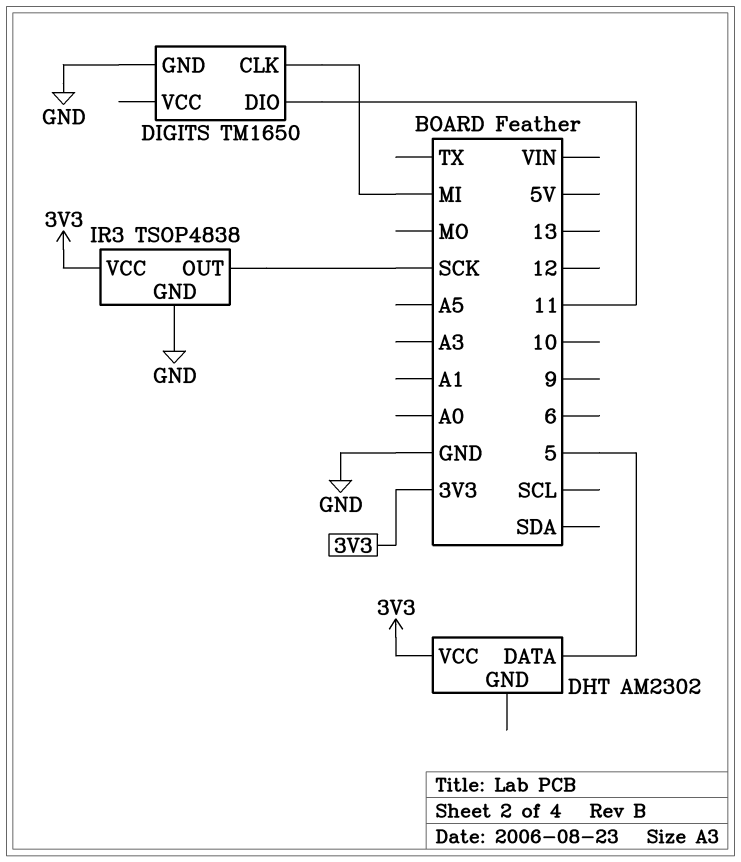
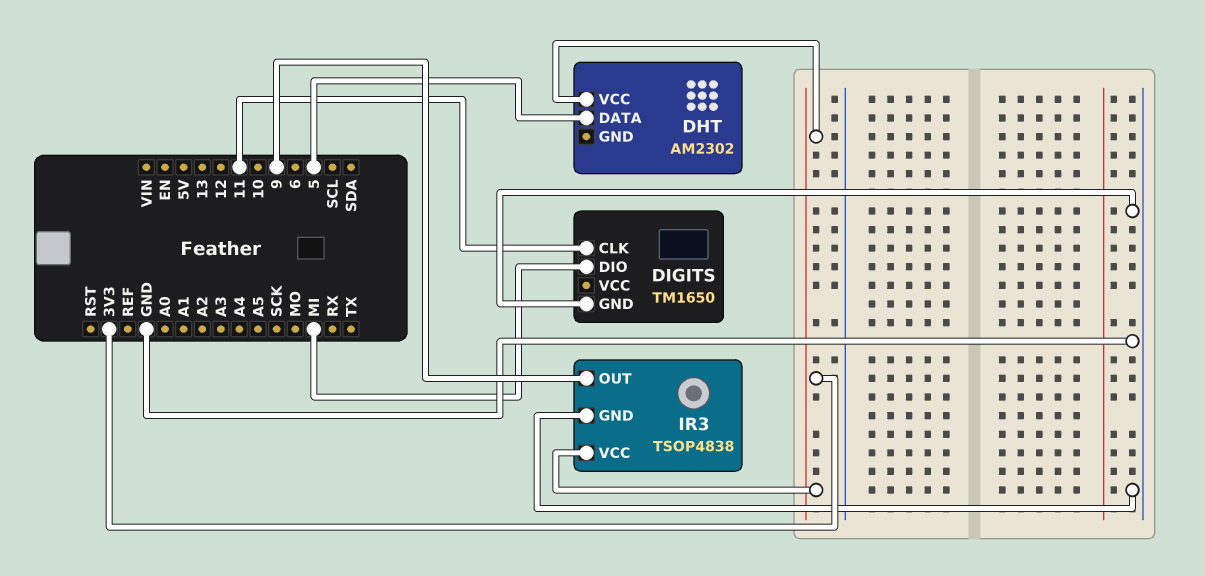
DIGITS pin CLK: MI -> 11
DIGITS pin DIO: 11 -> MI
IR3 pin OUT: SCK -> 9

